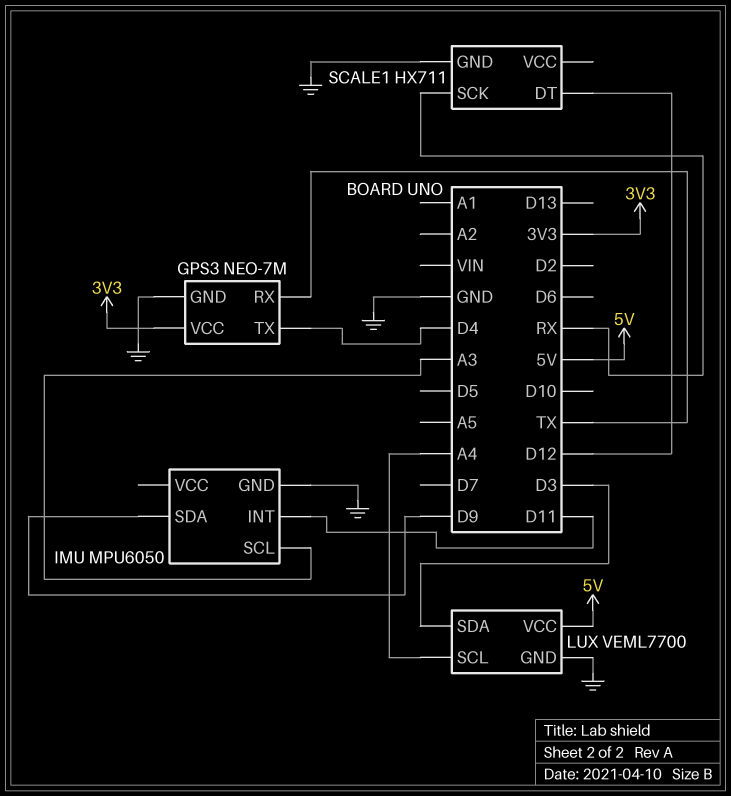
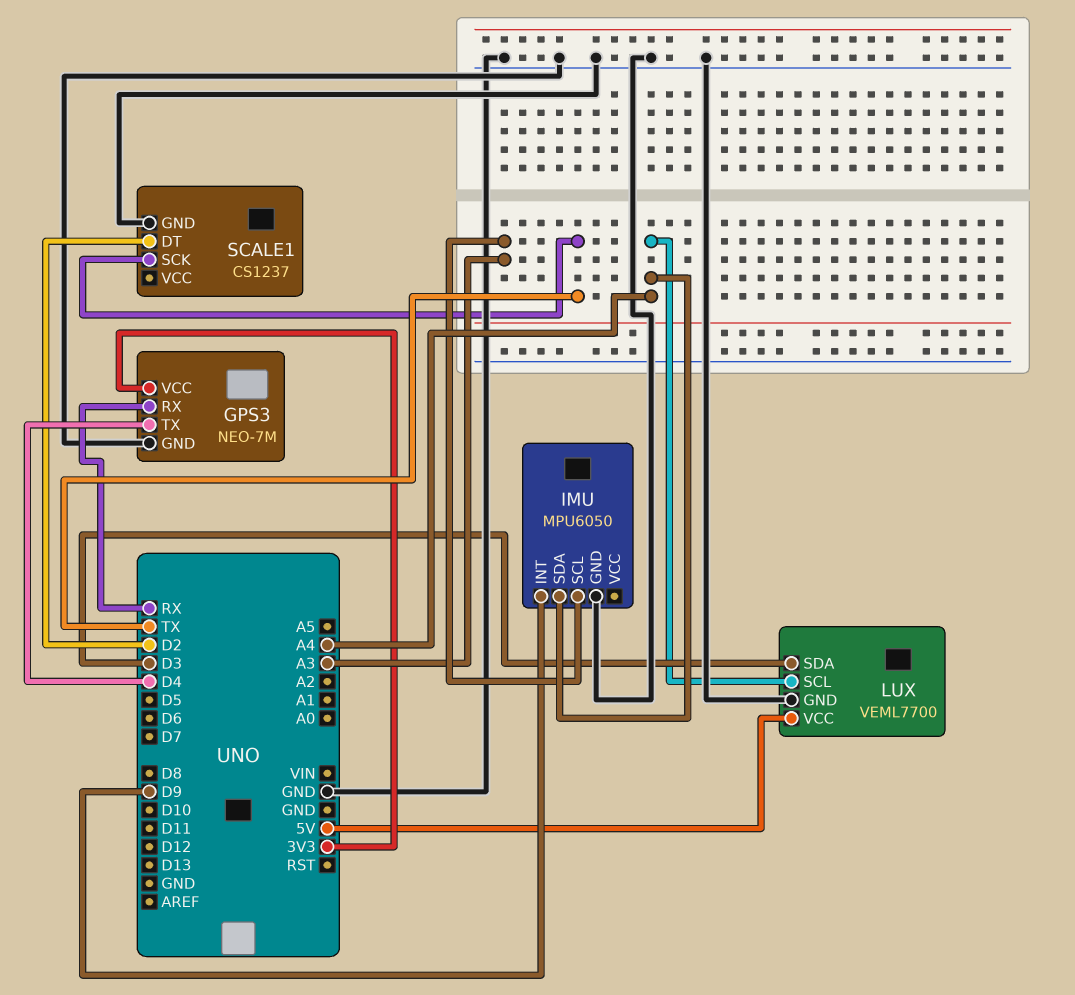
GPS3 pin RX: TX -> RX
IMU pin INT: D11 -> D9
IMU pin SDA: D9 -> A4
SCALE1: HX711 -> CS1237
SCALE1 pin DT: D12 -> D2
SCALE1 pin SCK: RX -> TX

